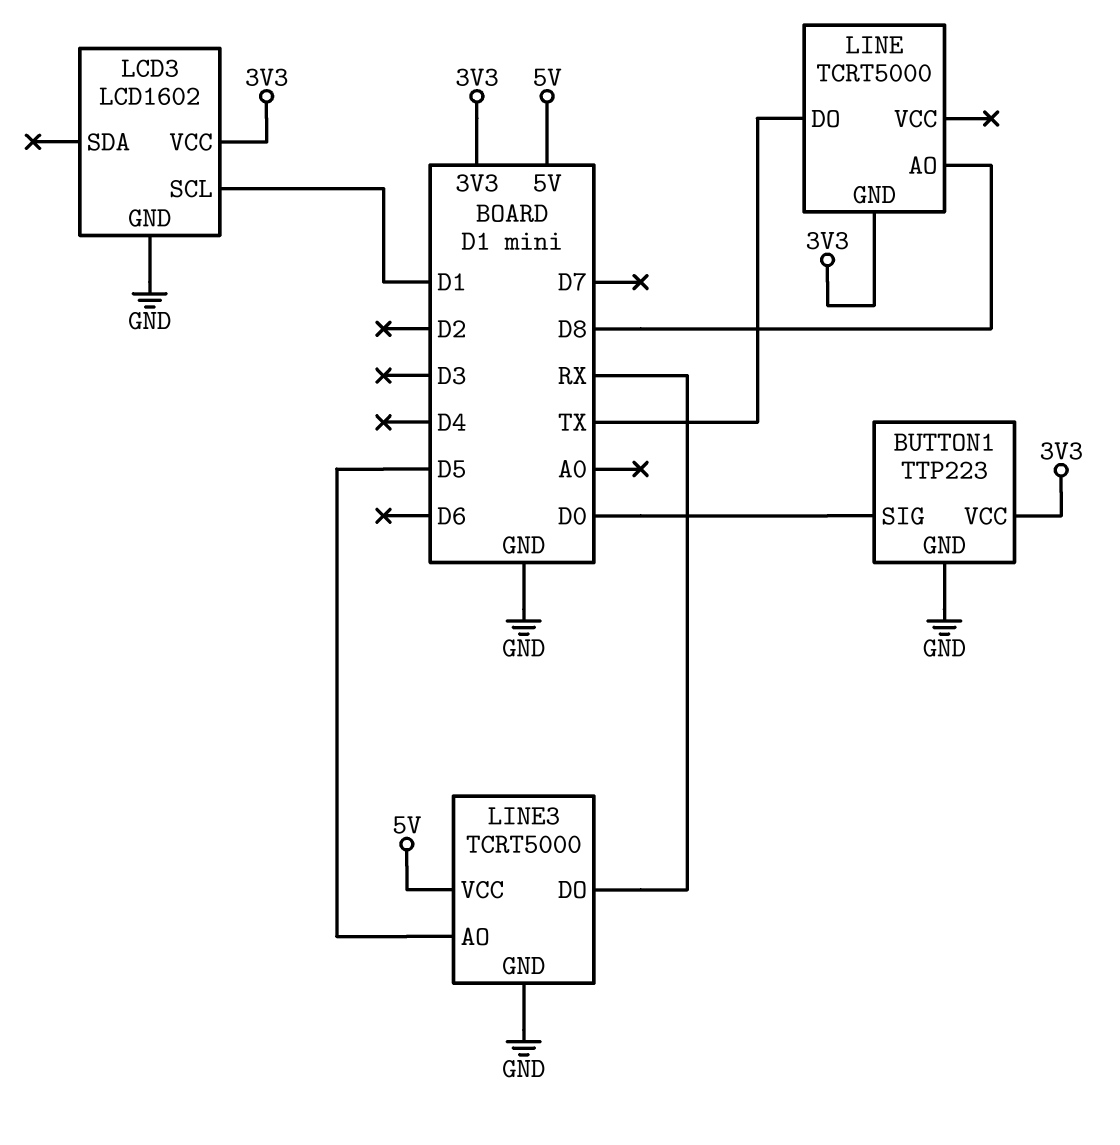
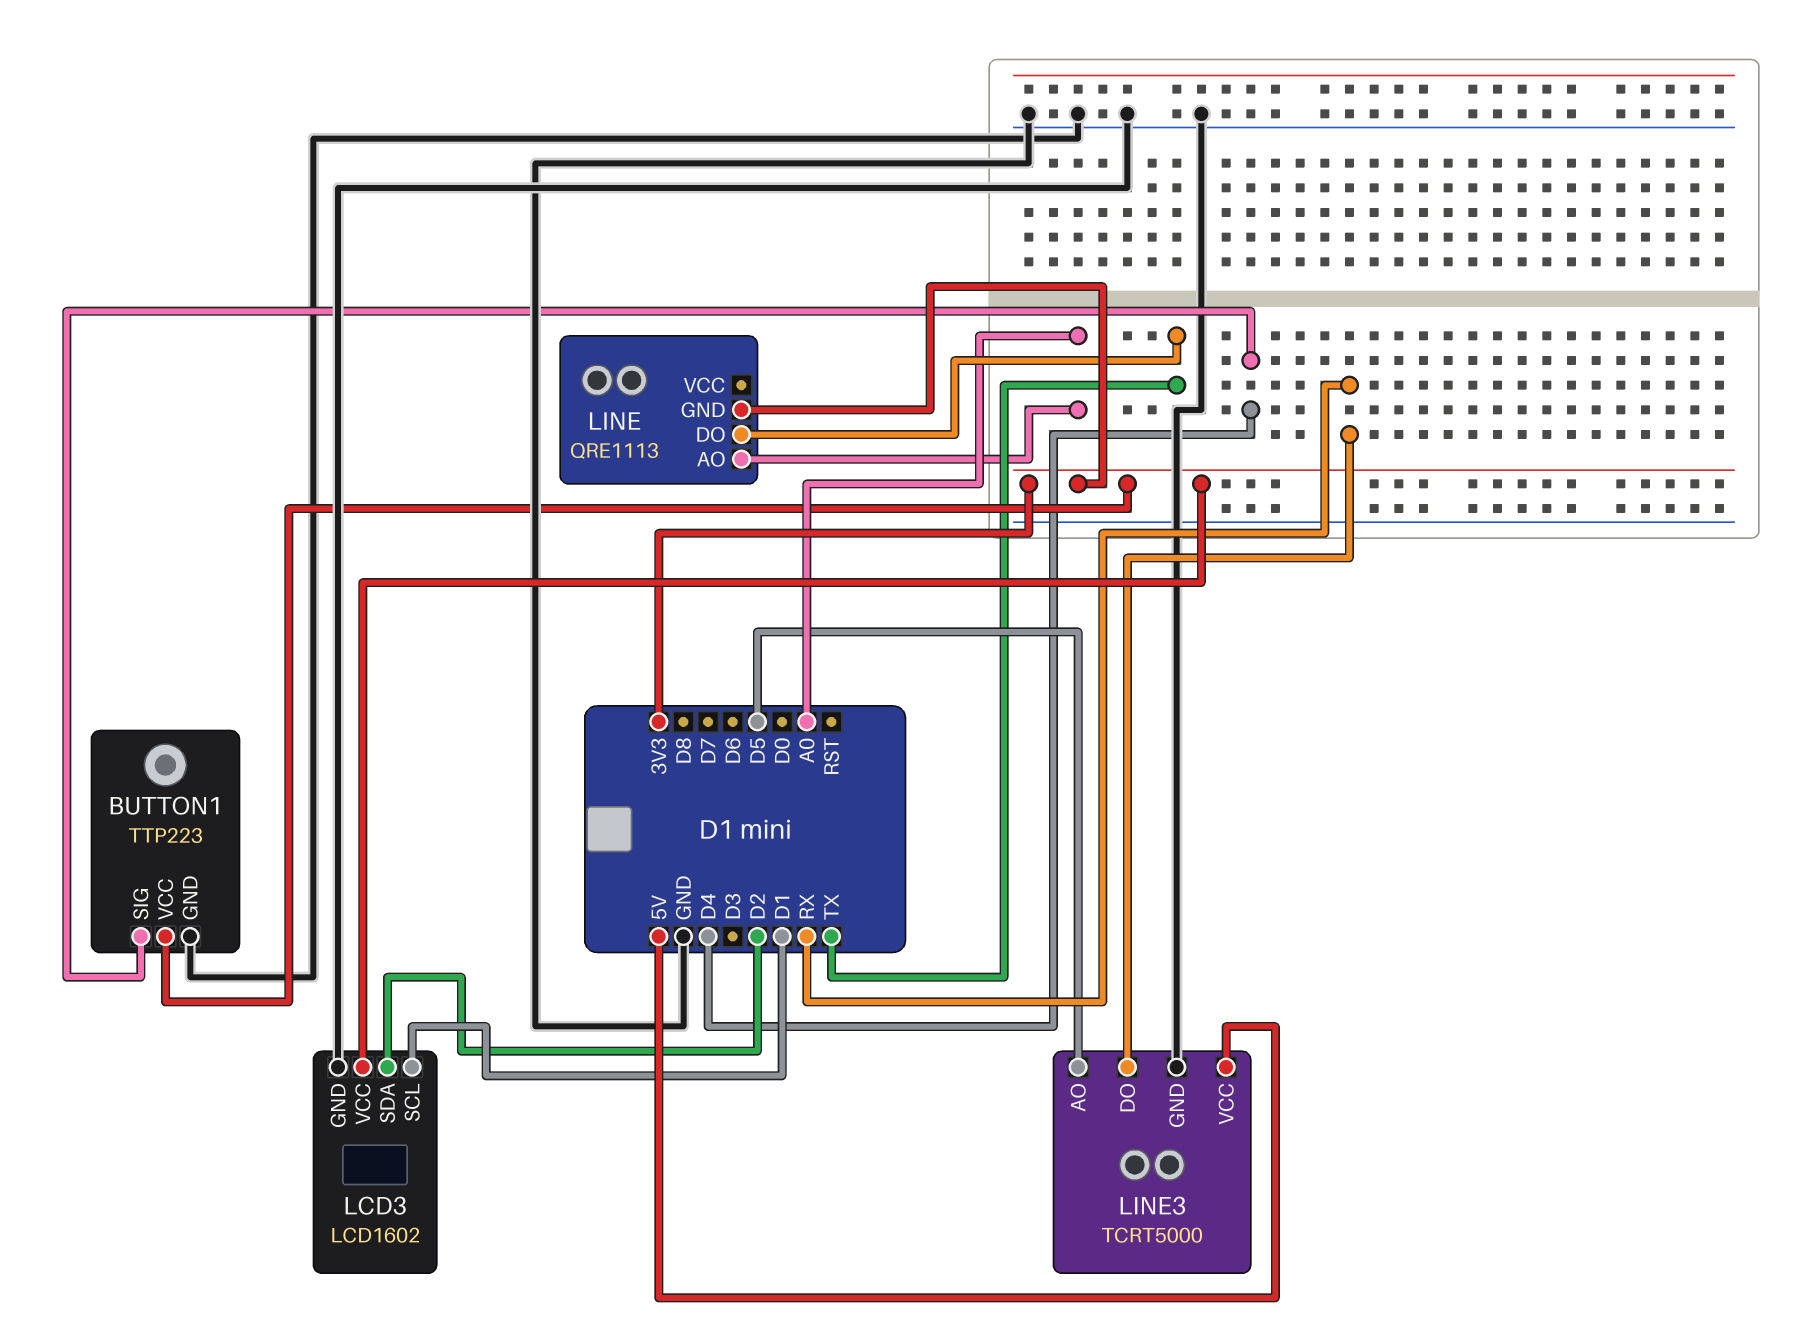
BUTTON1 pin SIG: D0 -> D4
LCD3 pin SDA: none -> D2
LINE: TCRT5000 -> QRE1113
LINE pin AO: D8 -> A0

